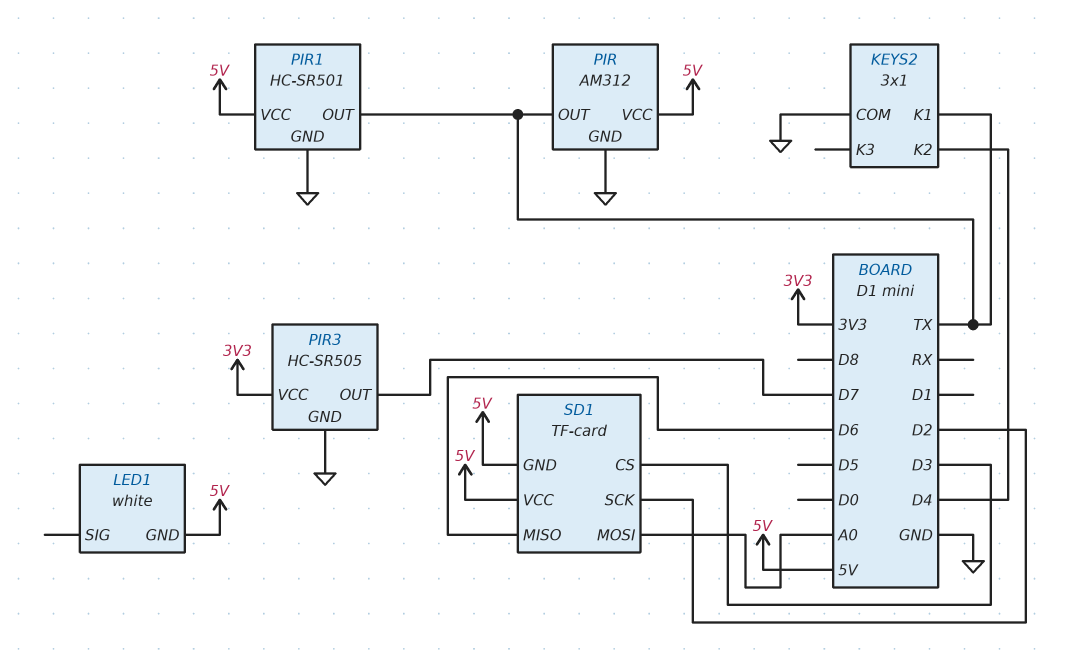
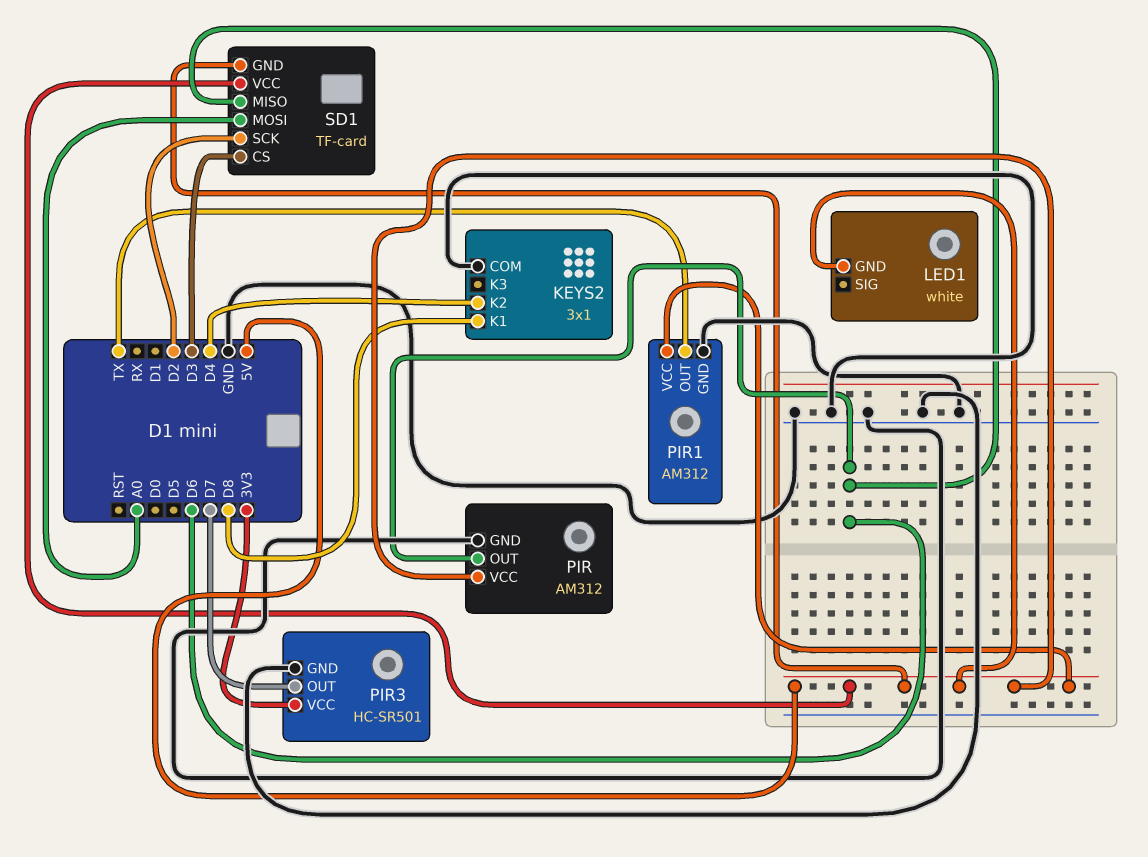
KEYS2 pin K1: TX -> D8
PIR pin OUT: TX -> D6
PIR1: HC-SR501 -> AM312
PIR3: HC-SR505 -> HC-SR501

